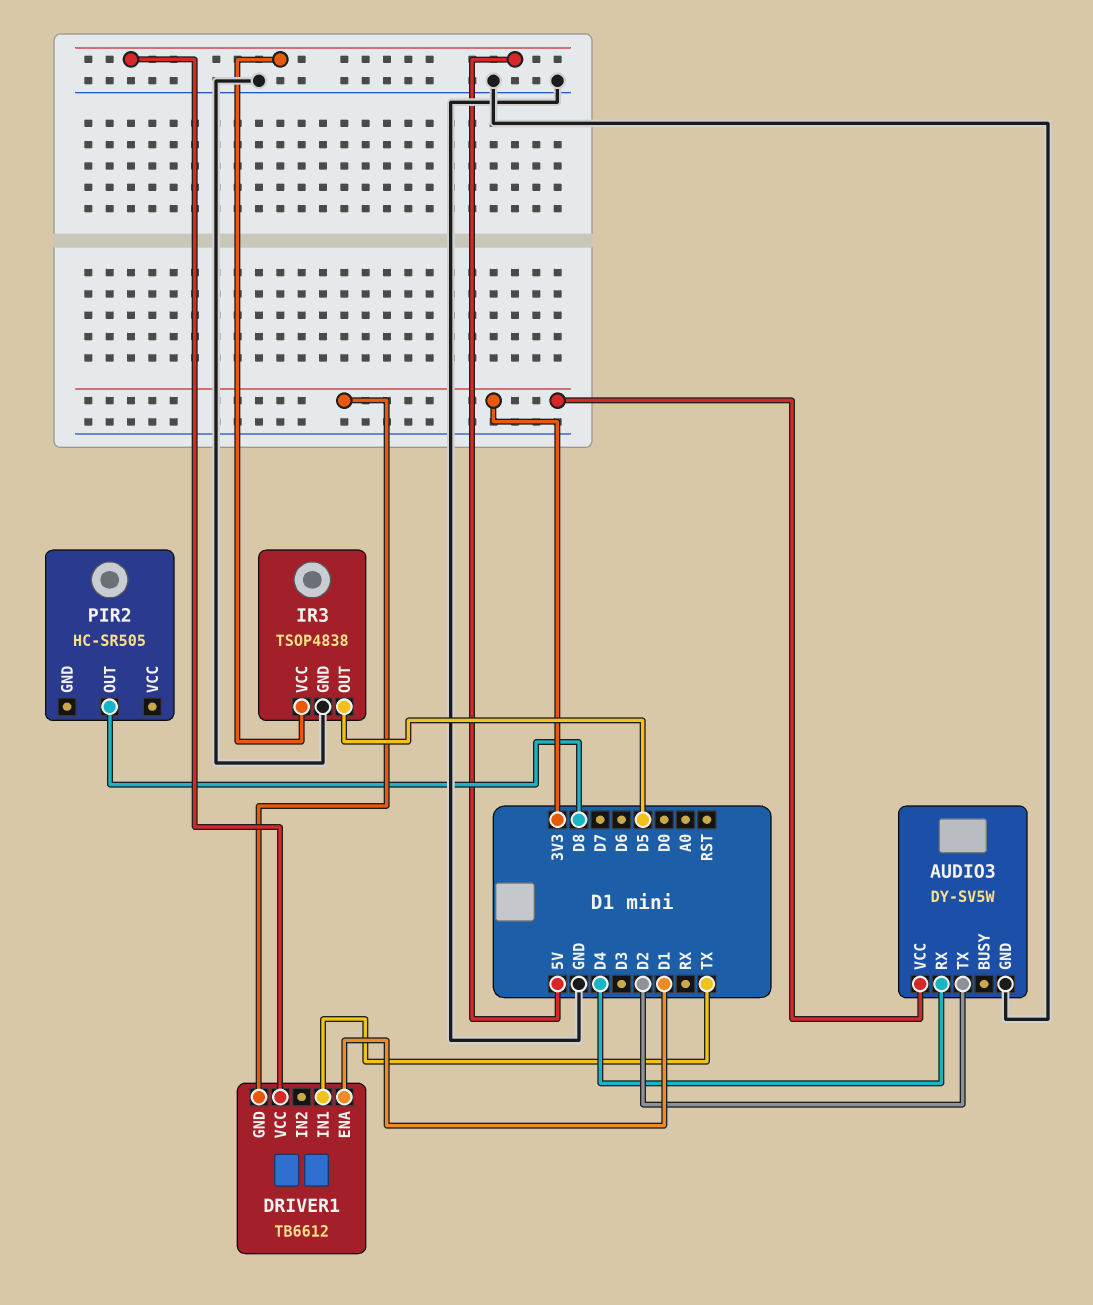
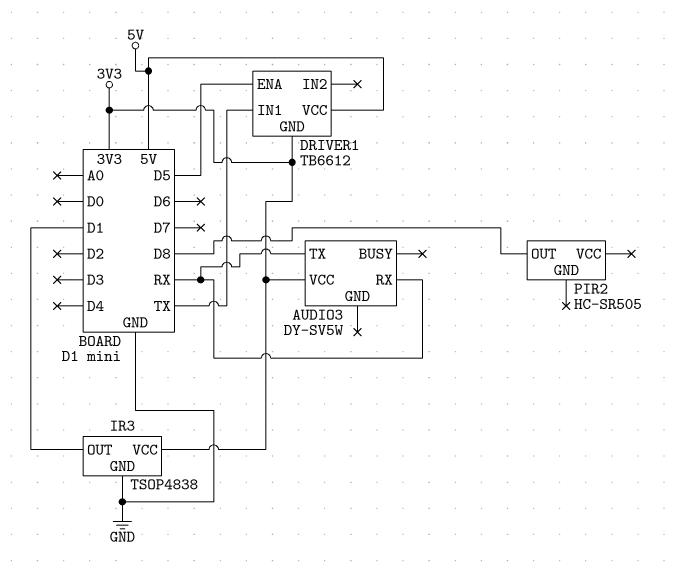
AUDIO3 pin GND: GND -> none
AUDIO3 pin RX: D4 -> RX
AUDIO3 pin TX: D2 -> RX
DRIVER1 pin ENA: D1 -> D5
IR3 pin OUT: D5 -> D1
IR3 pin VCC: 5V -> 3V3

